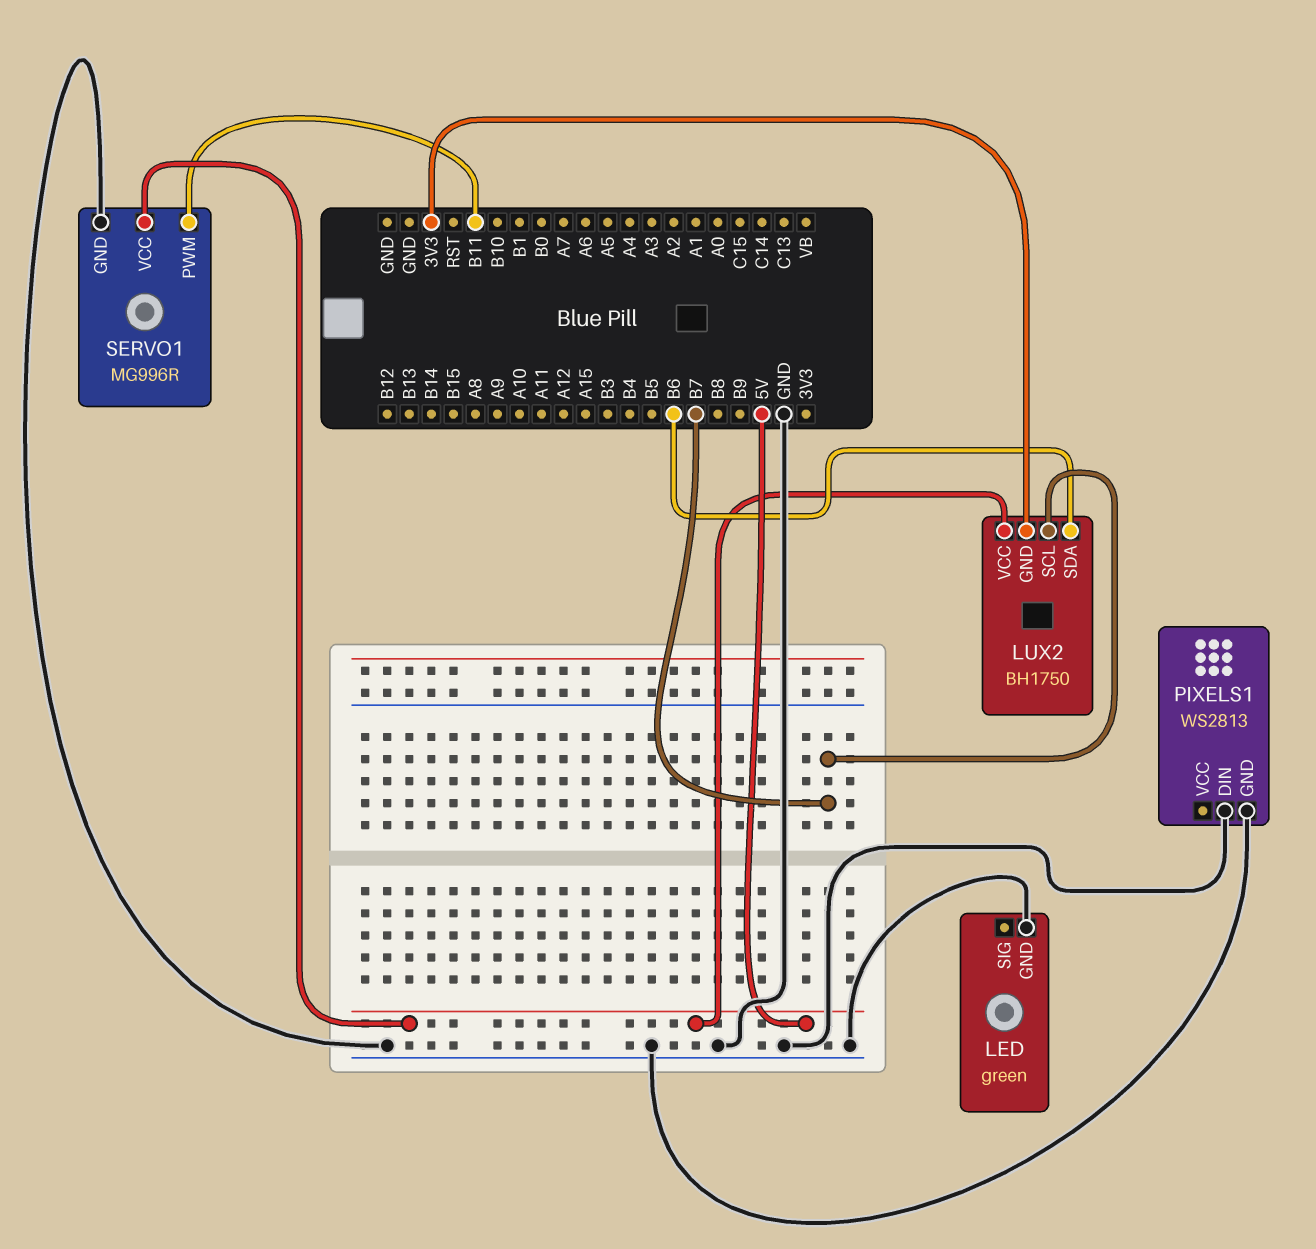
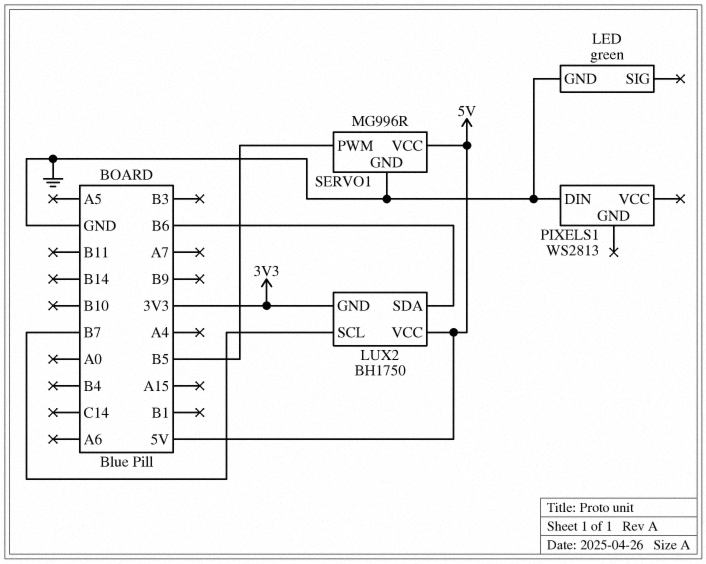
PIXELS1 pin GND: GND -> none
SERVO1 pin PWM: B11 -> B5

